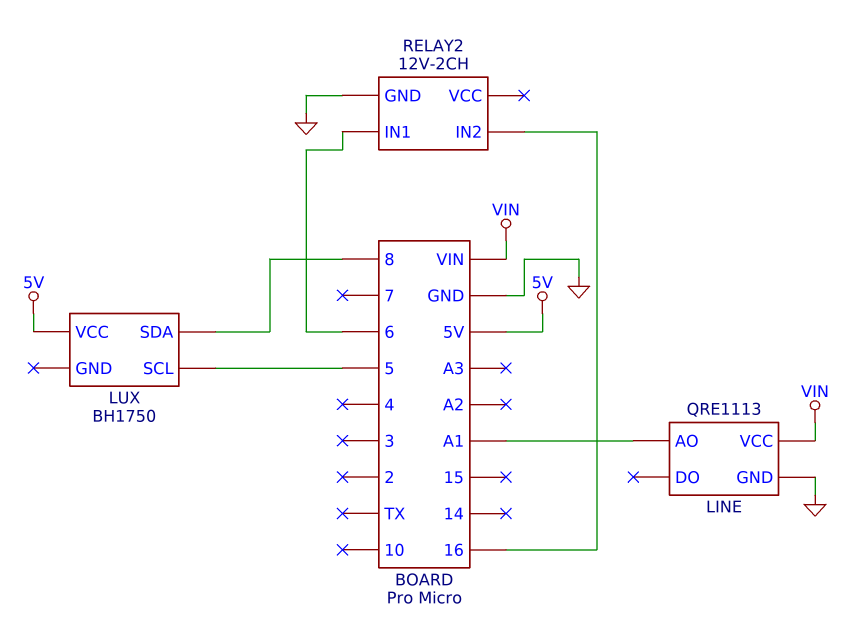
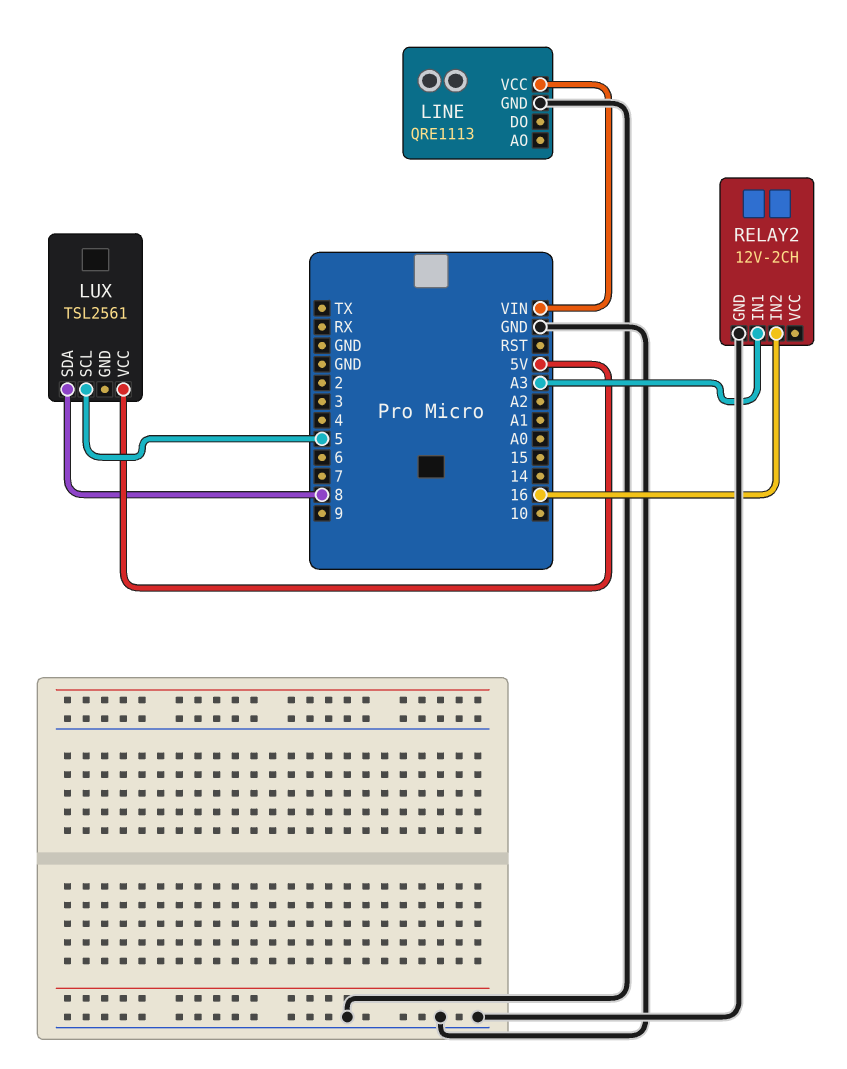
LINE pin AO: A1 -> none
LUX: BH1750 -> TSL2561
RELAY2 pin IN1: 6 -> A3

